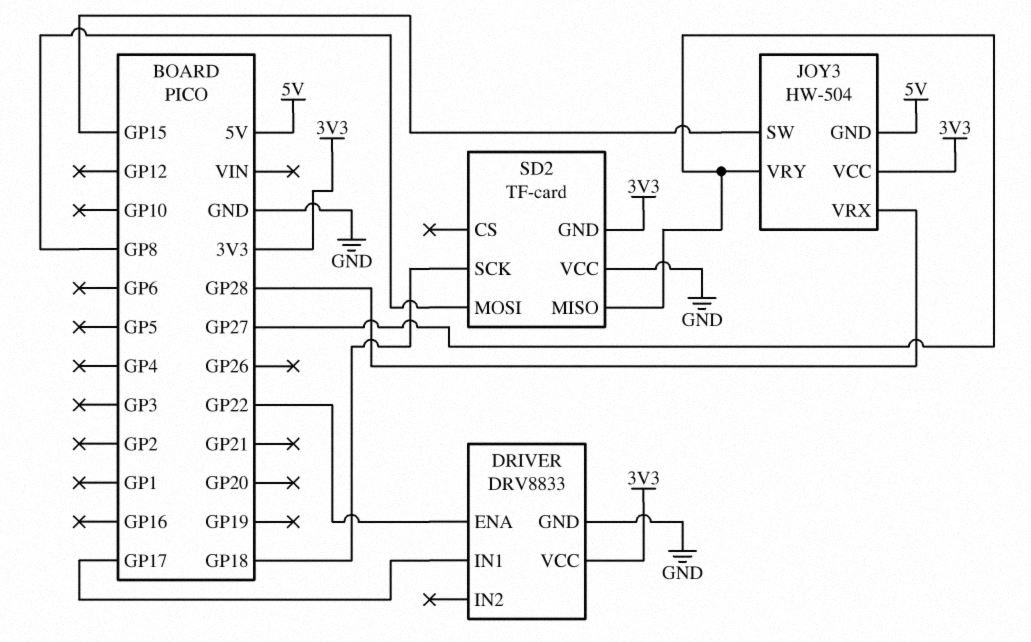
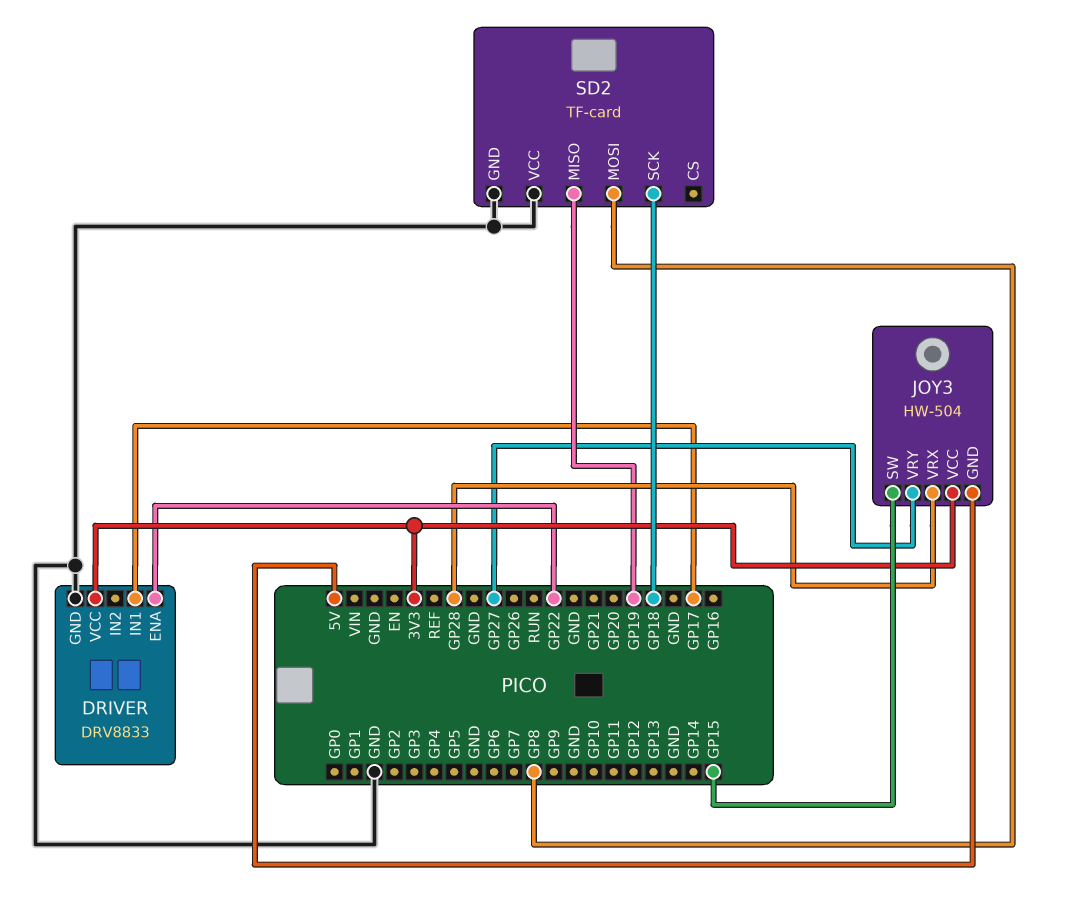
SD2 pin GND: 3V3 -> GND
SD2 pin MISO: GP27 -> GP19

